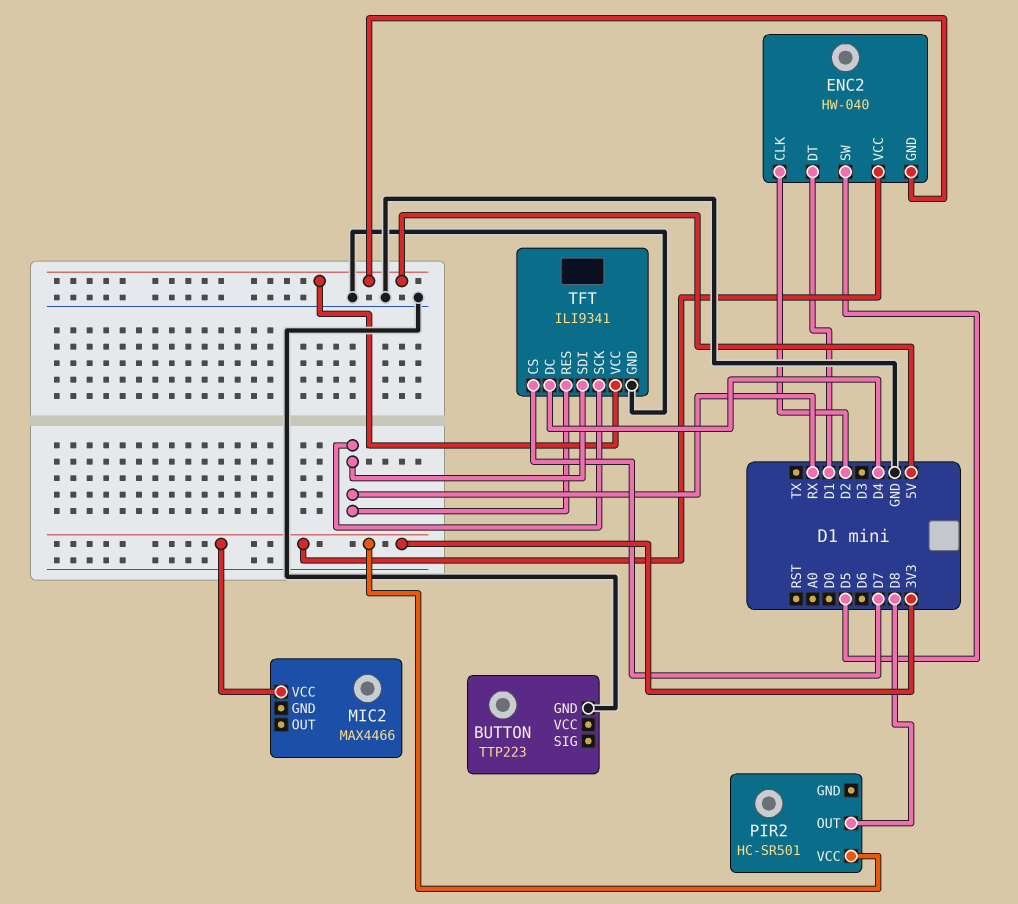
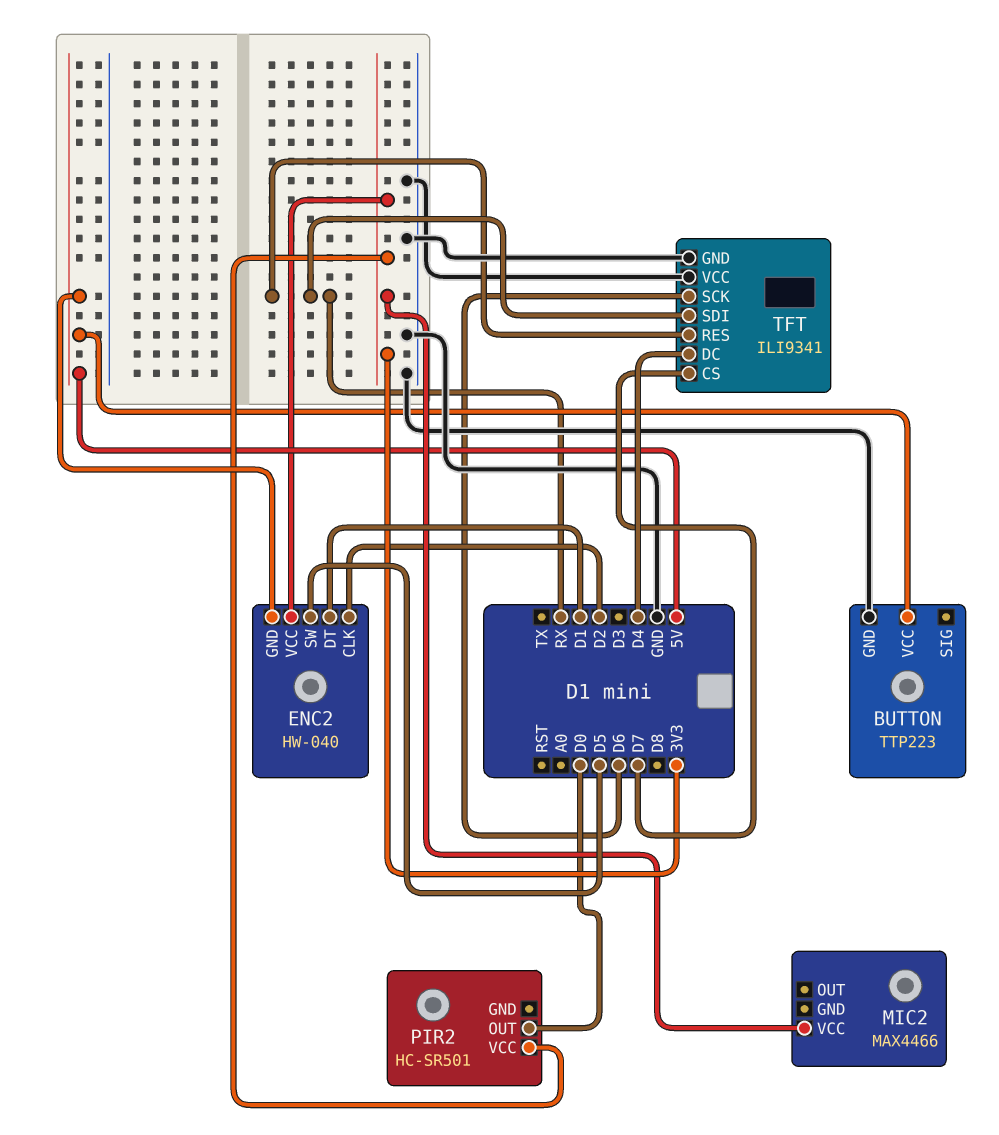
BUTTON pin VCC: none -> 5V
PIR2 pin OUT: D8 -> D0
TFT pin SCK: RX -> D6
TFT pin VCC: 5V -> GND

